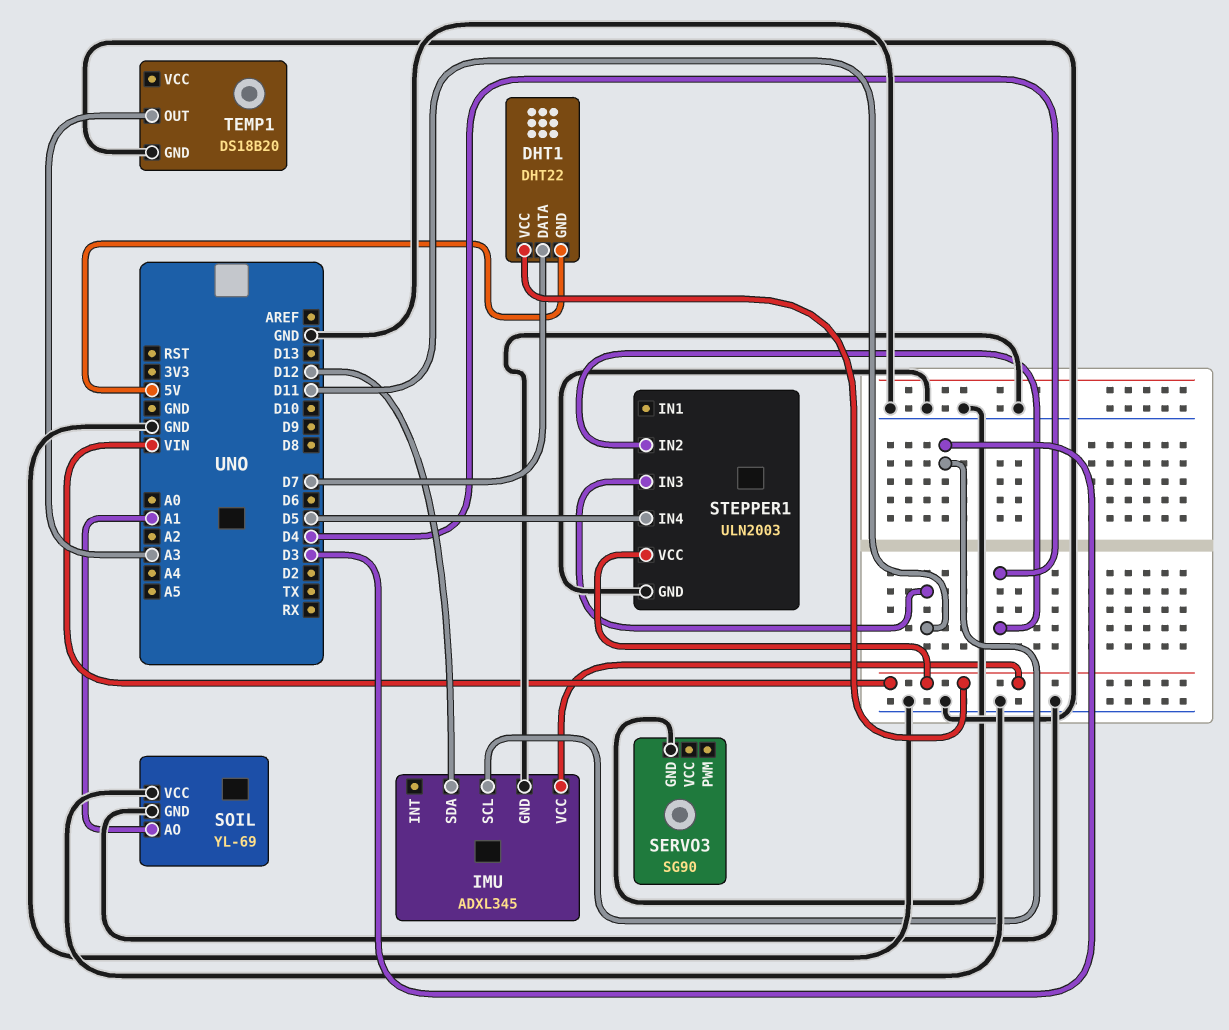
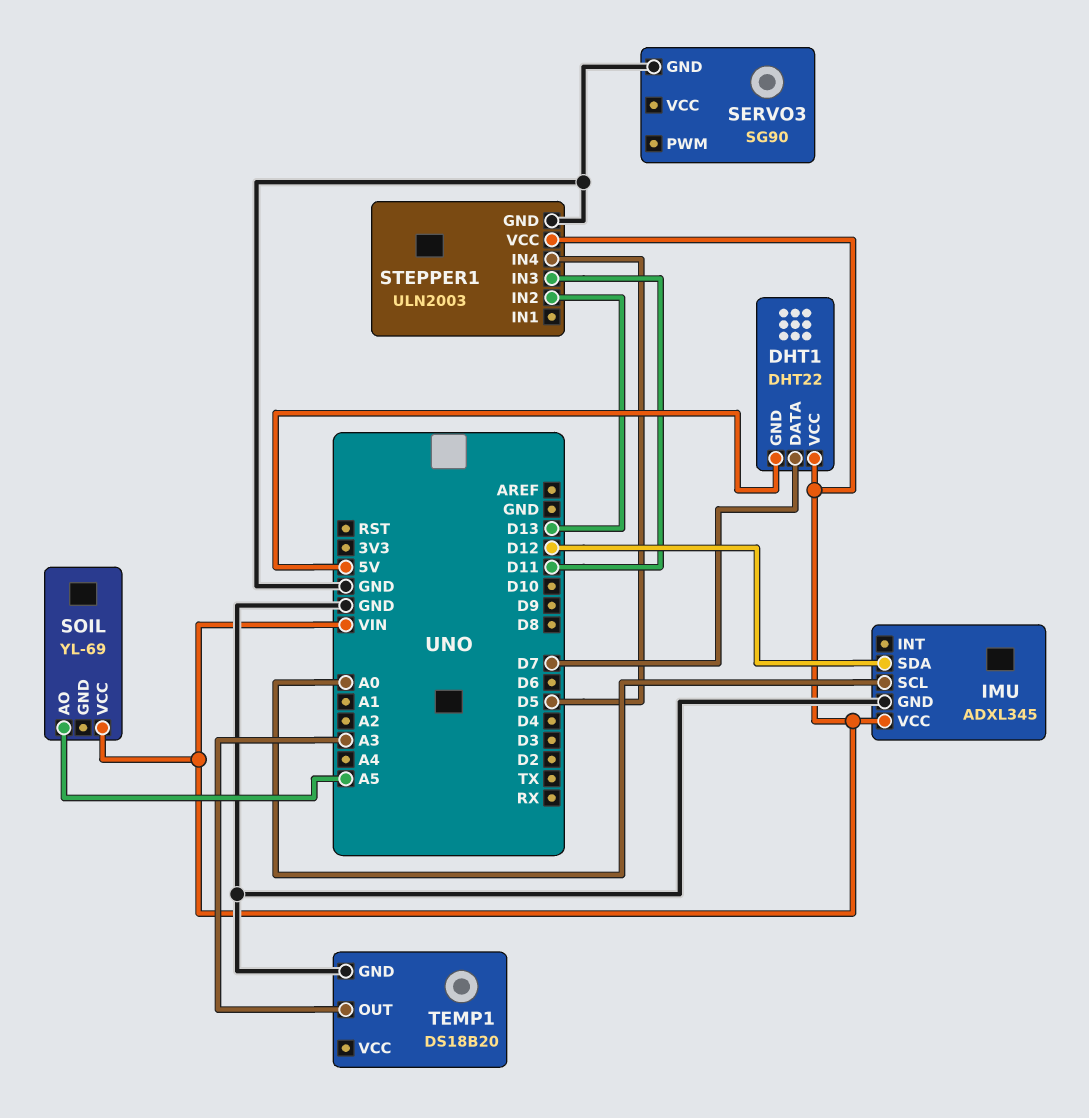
IMU pin SCL: D3 -> A0
SOIL pin AO: A1 -> A5
SOIL pin GND: GND -> none
SOIL pin VCC: GND -> VIN
STEPPER1 pin IN2: D4 -> D13

